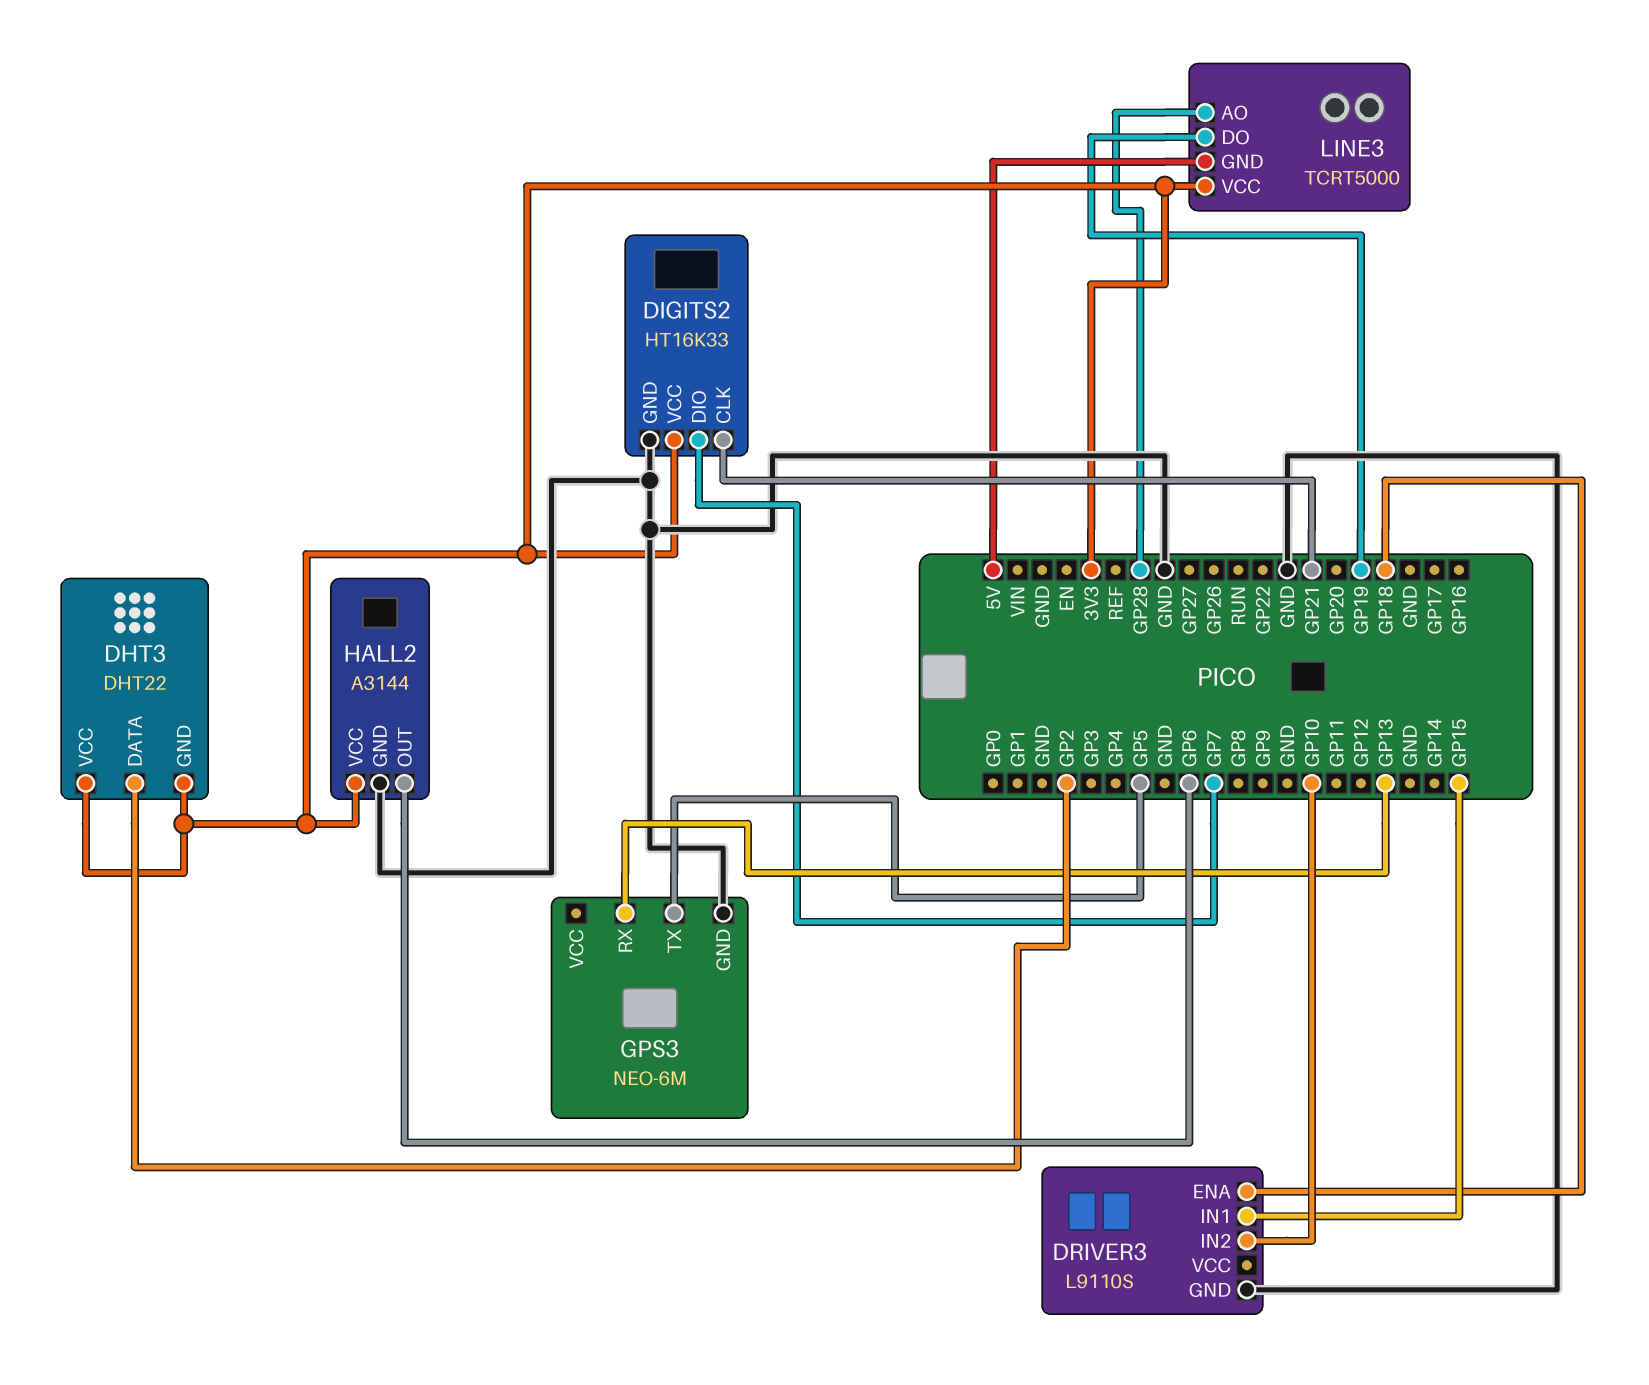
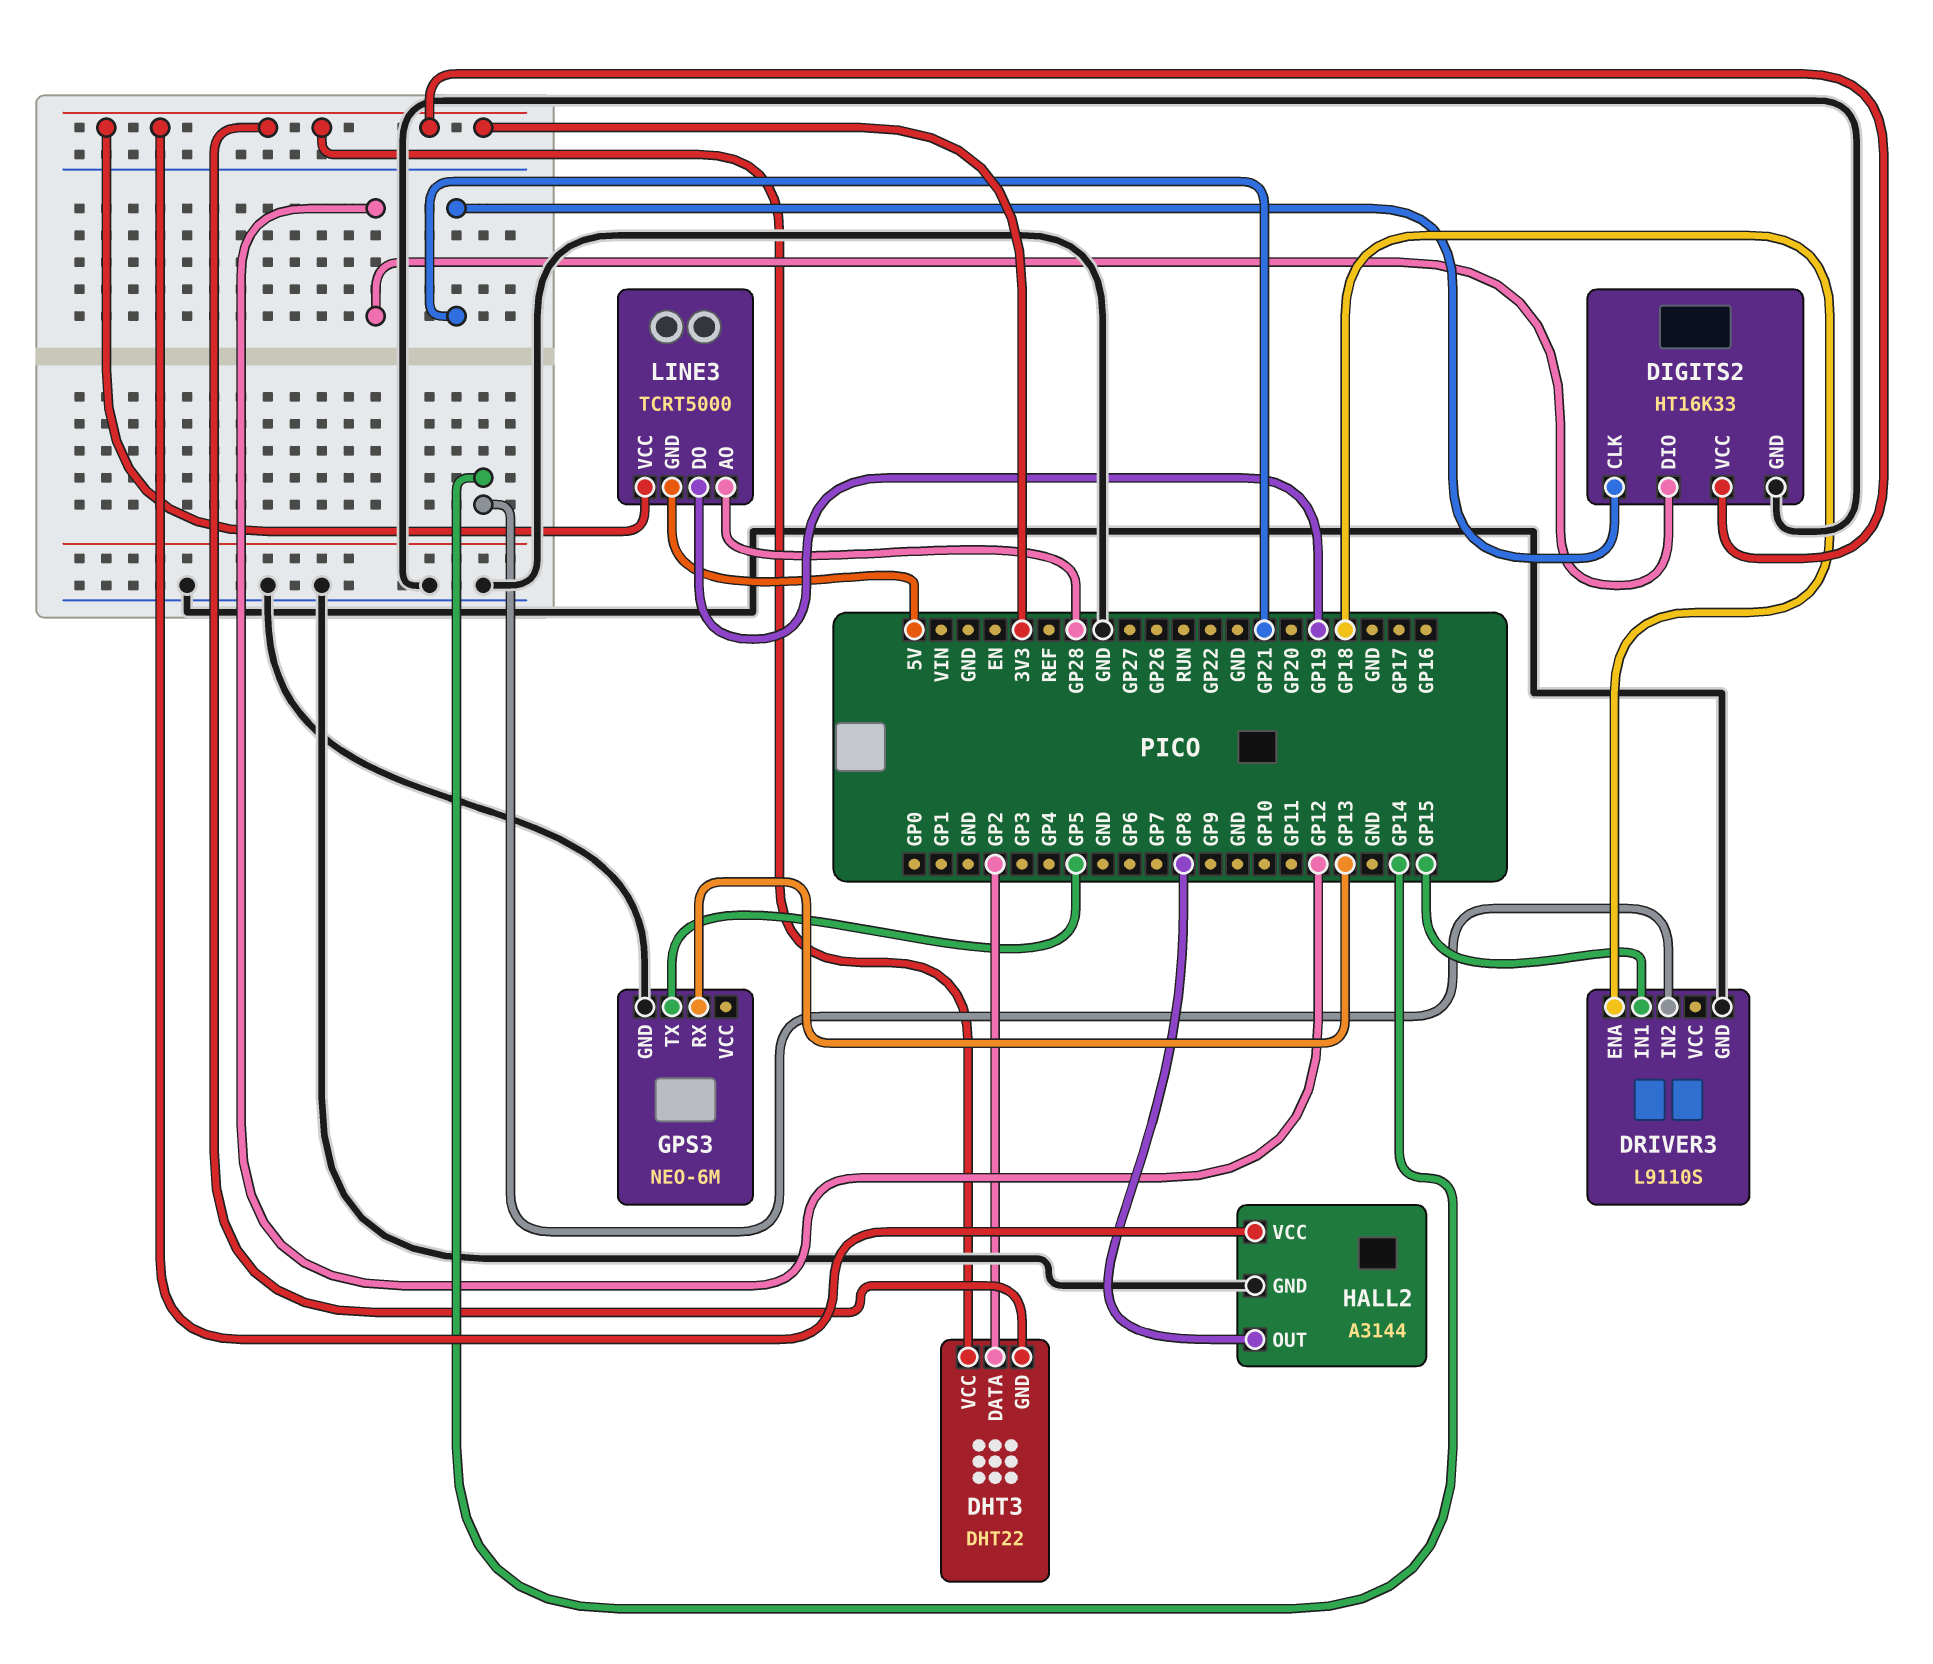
DIGITS2 pin DIO: GP7 -> GP12
DRIVER3 pin IN2: GP10 -> GP14
HALL2 pin OUT: GP6 -> GP8

